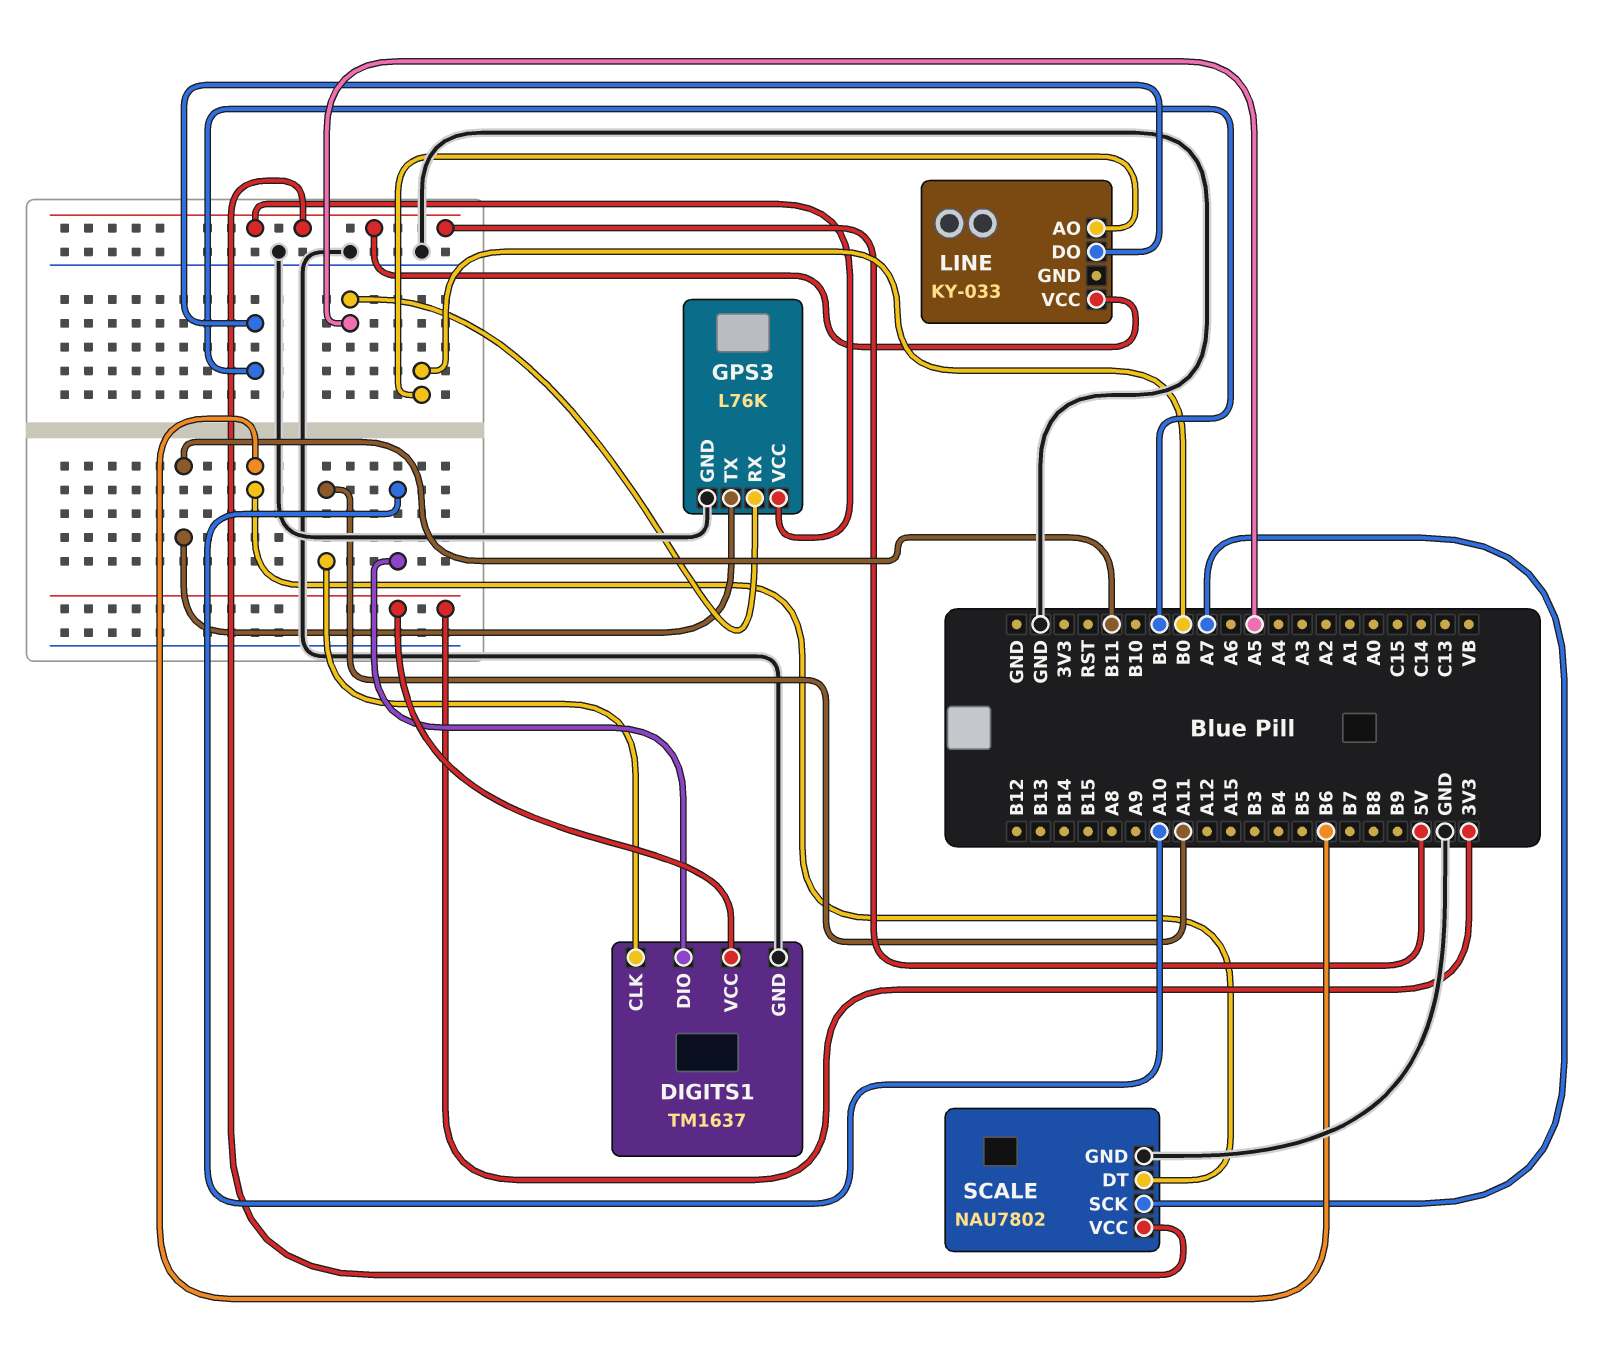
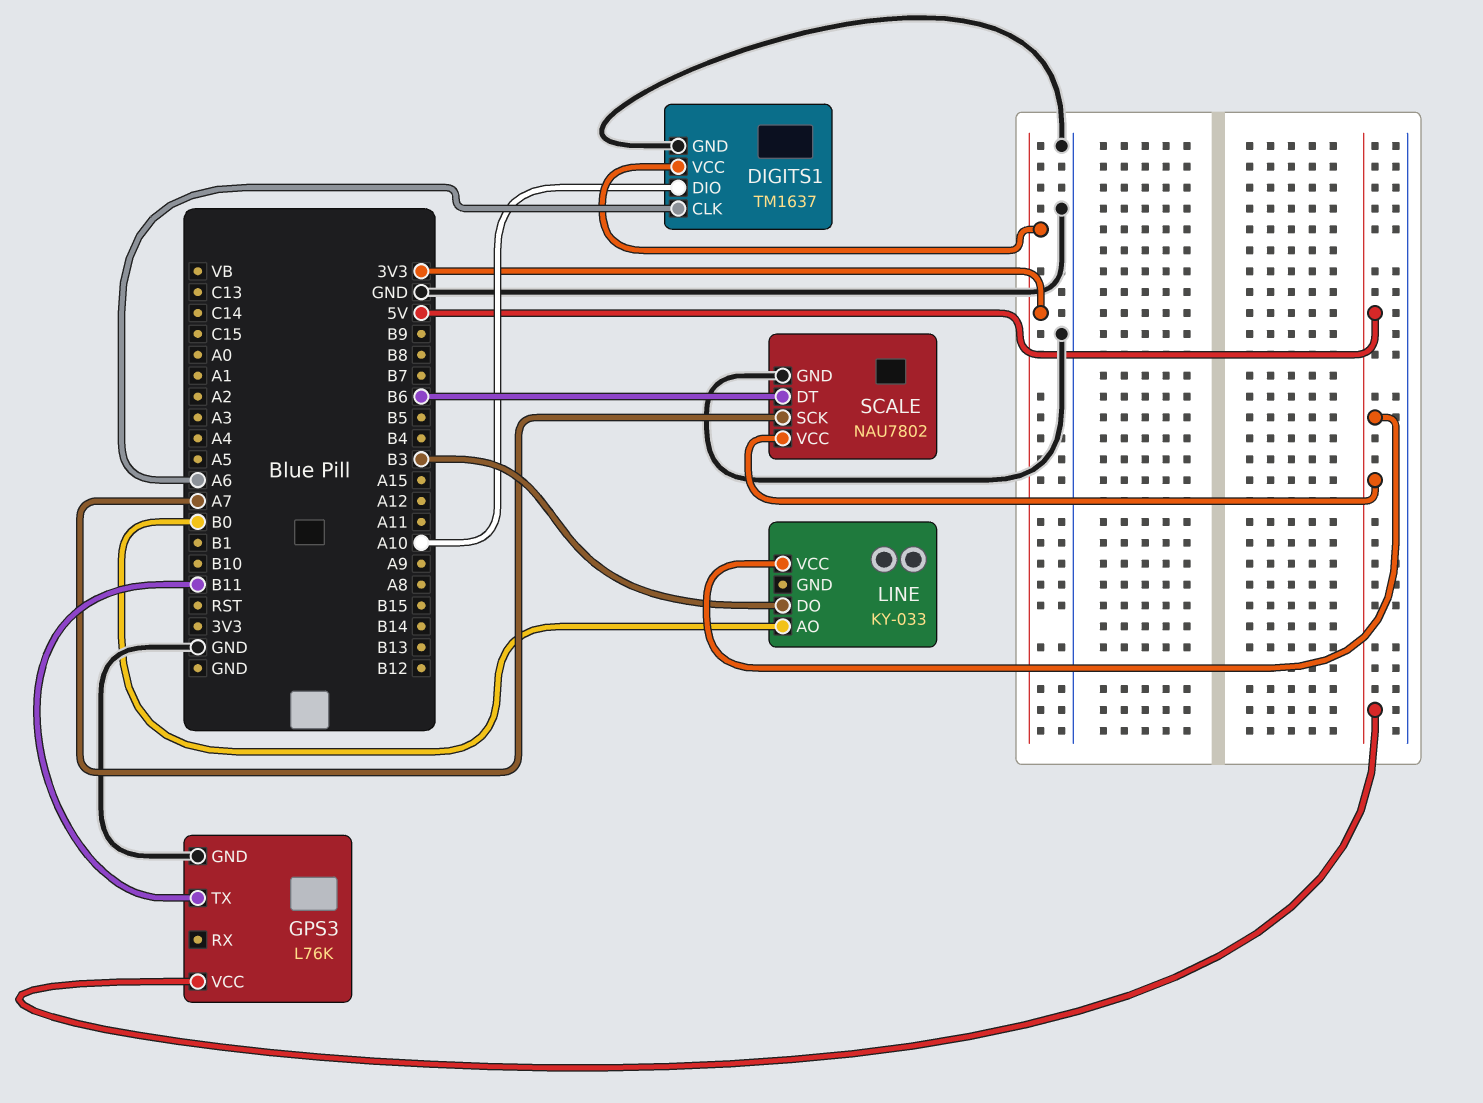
DIGITS1 pin CLK: A11 -> A6
GPS3 pin RX: A5 -> none
LINE pin DO: B1 -> B3

